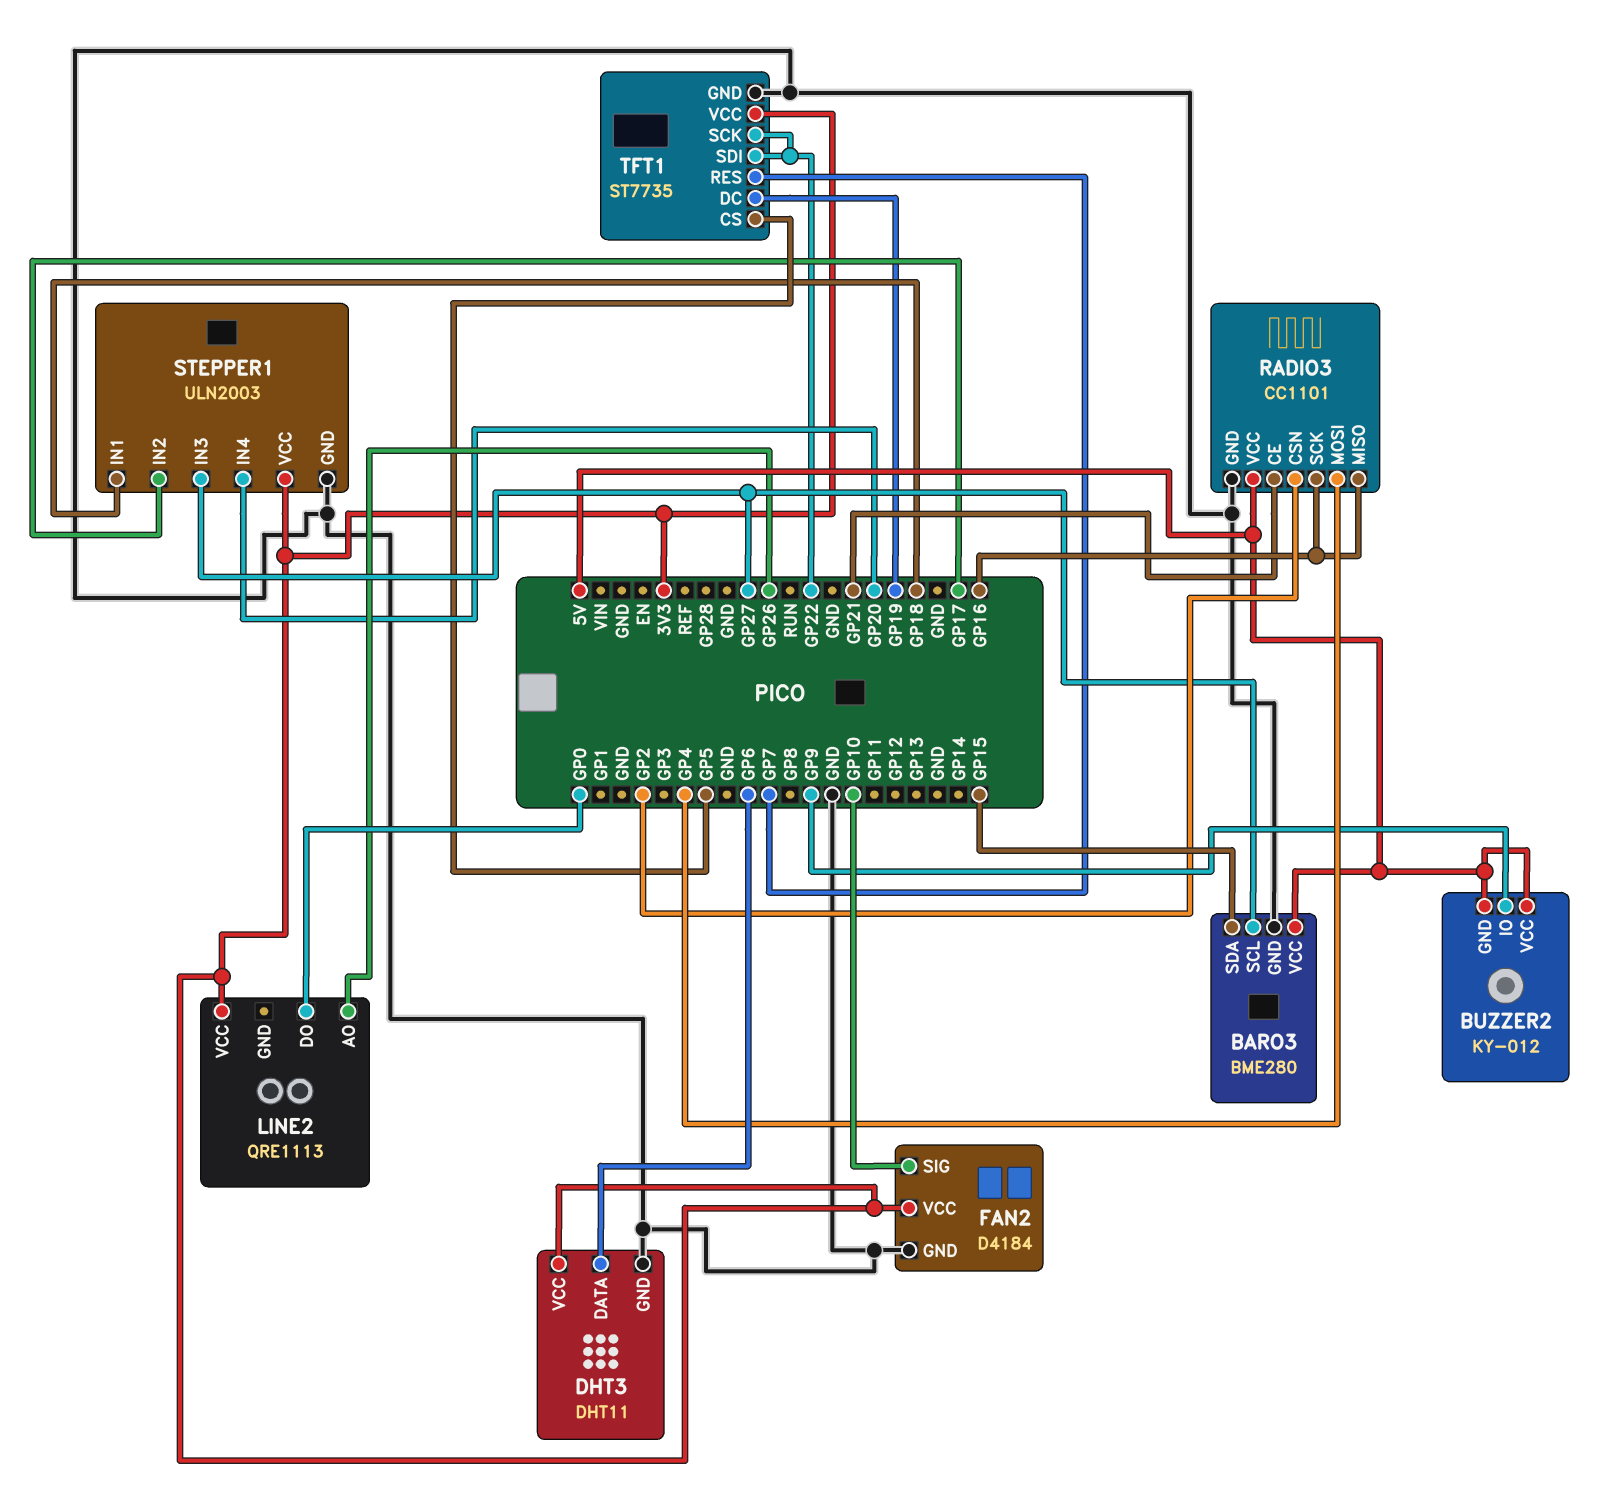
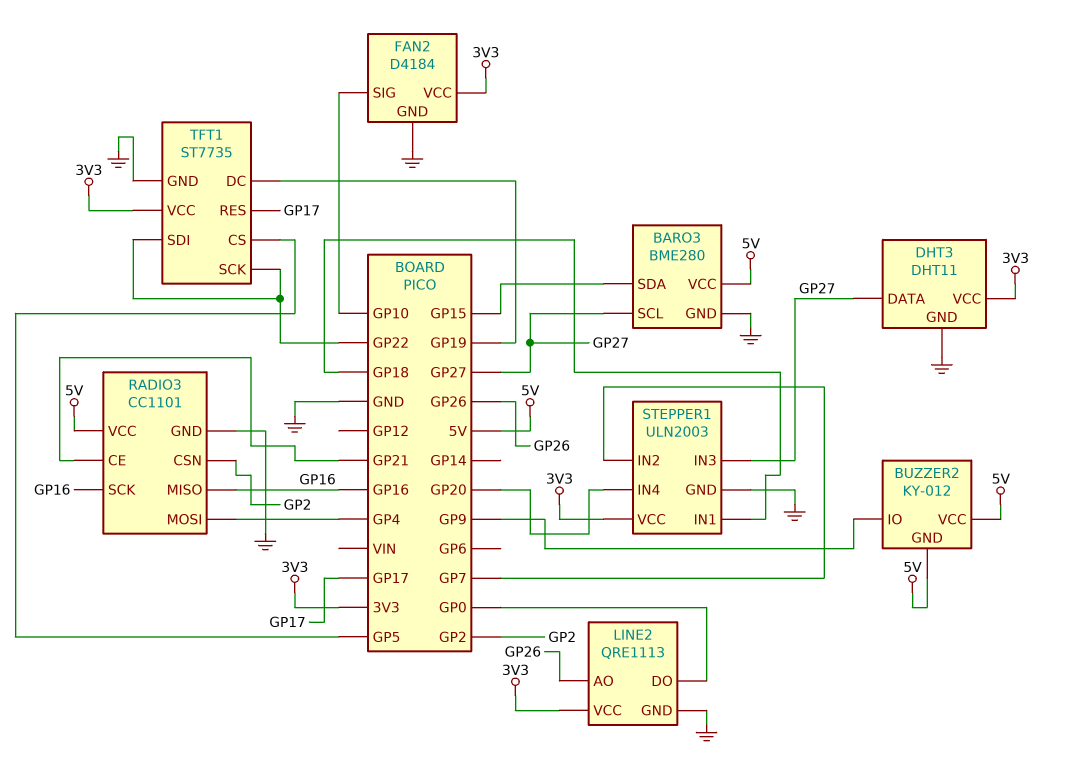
DHT3 pin DATA: GP6 -> GP27
LINE2 pin GND: none -> GND
STEPPER1 pin IN2: GP17 -> GP7
TFT1 pin RES: GP7 -> GP17

